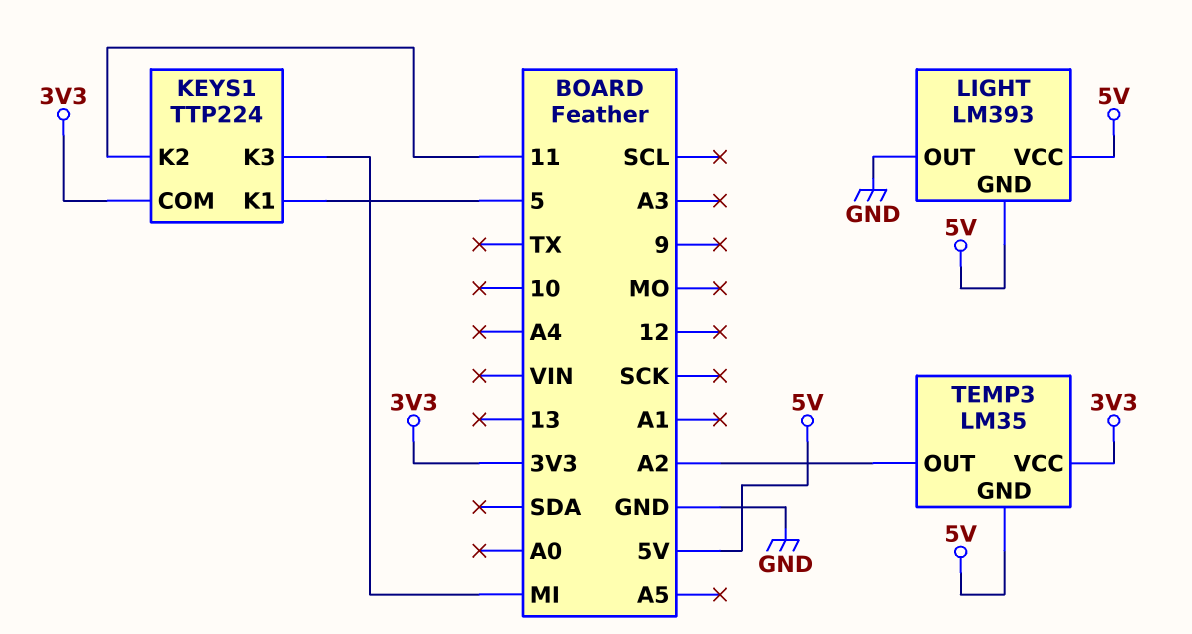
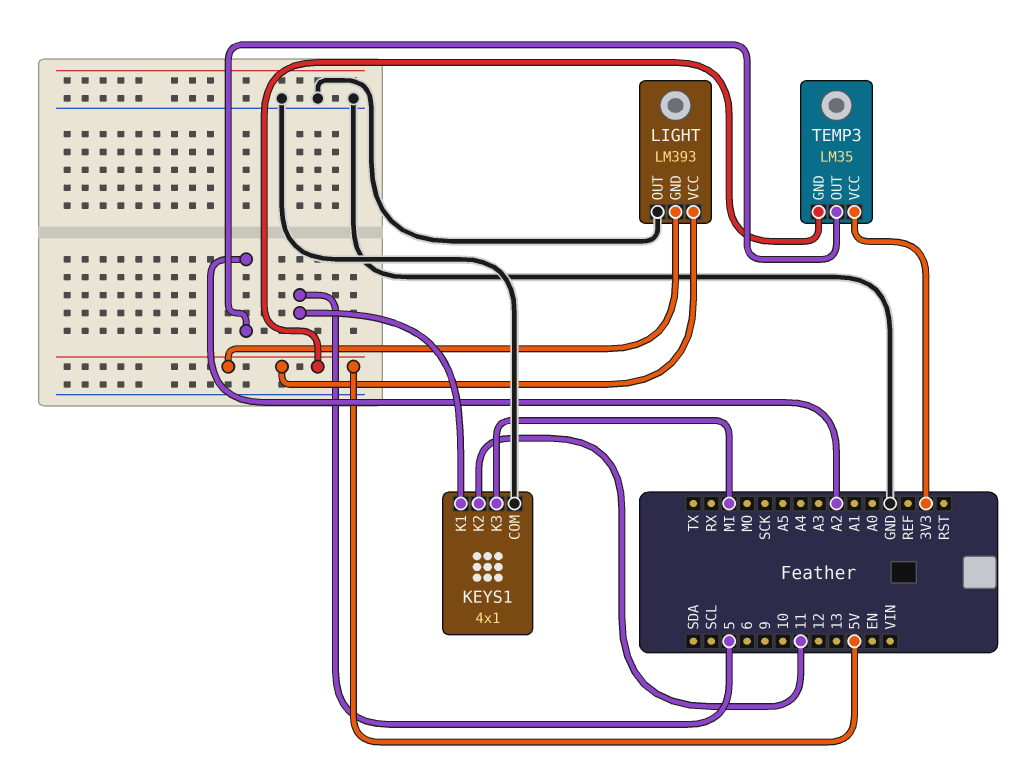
KEYS1: TTP224 -> 4x1
KEYS1 pin COM: 3V3 -> GND

